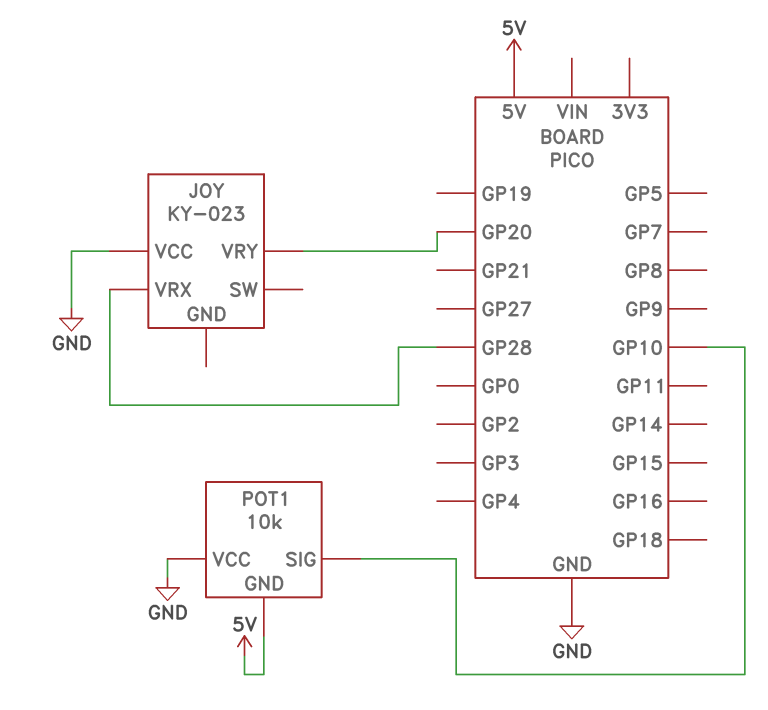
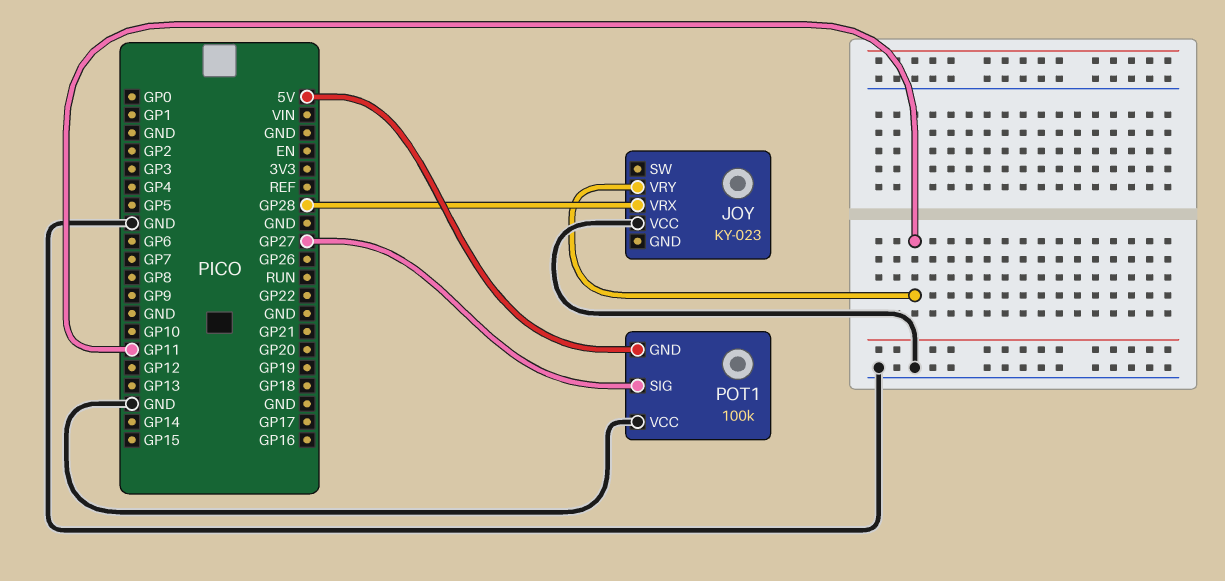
JOY pin VRY: GP20 -> GP11
POT1: 10k -> 100k
POT1 pin SIG: GP10 -> GP27

